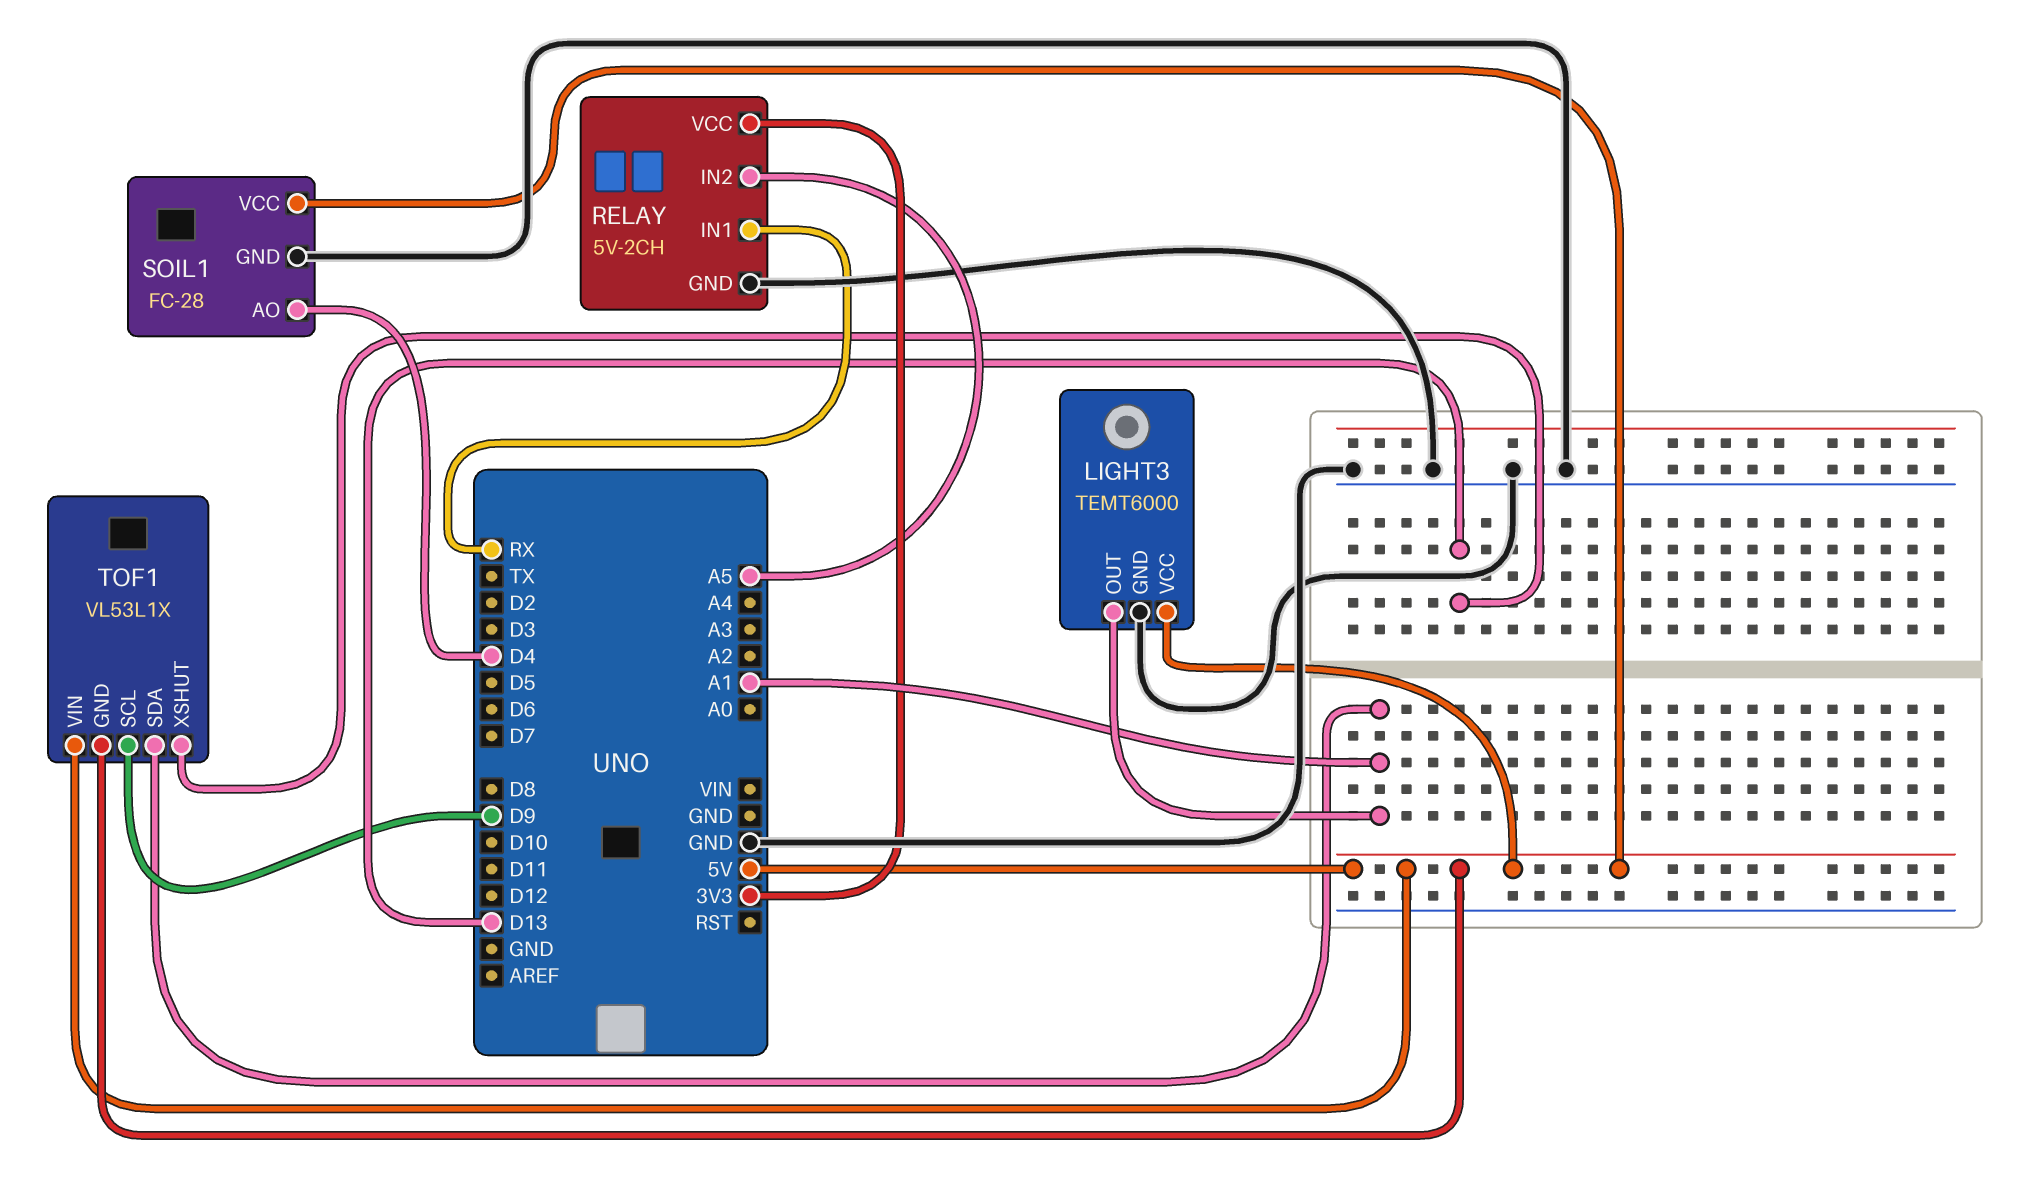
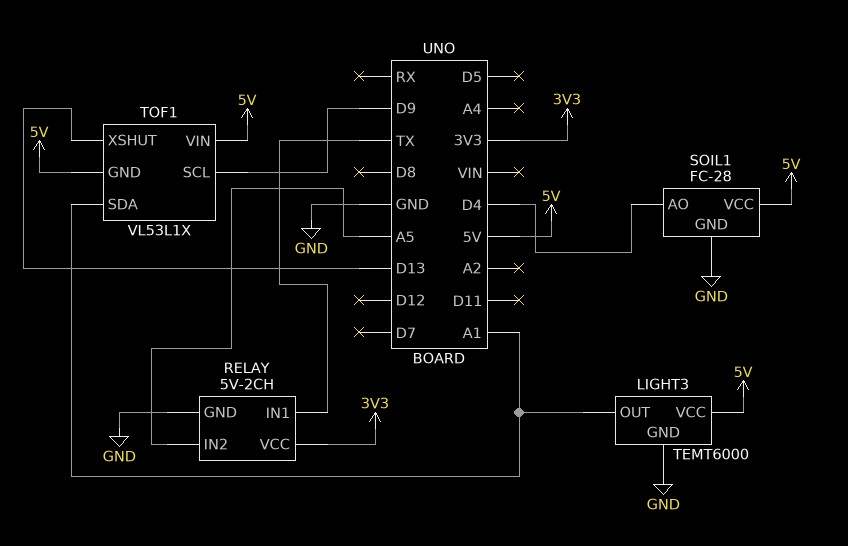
RELAY pin IN1: RX -> TX

